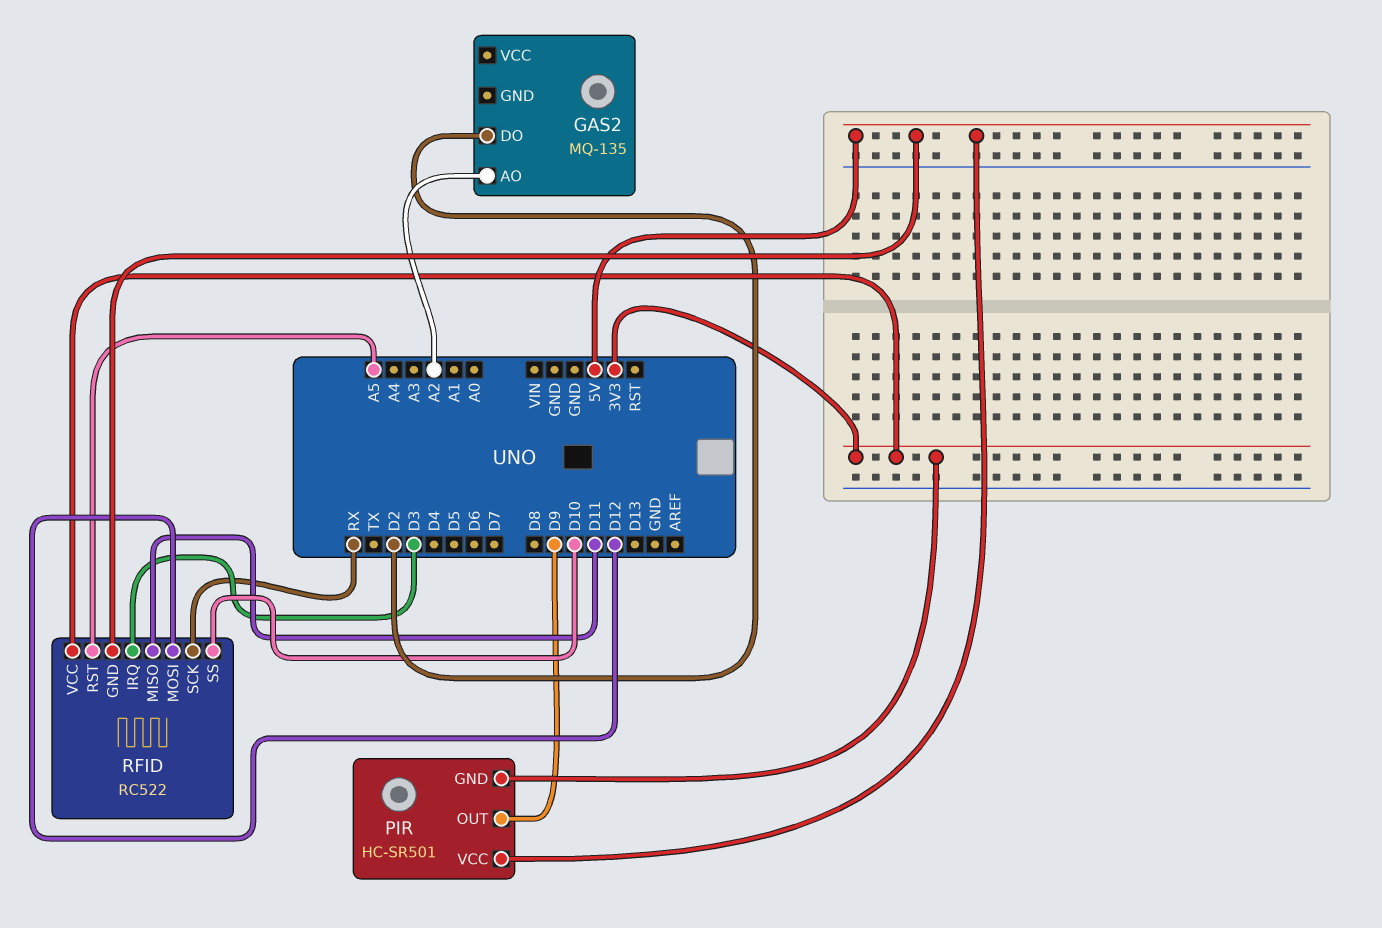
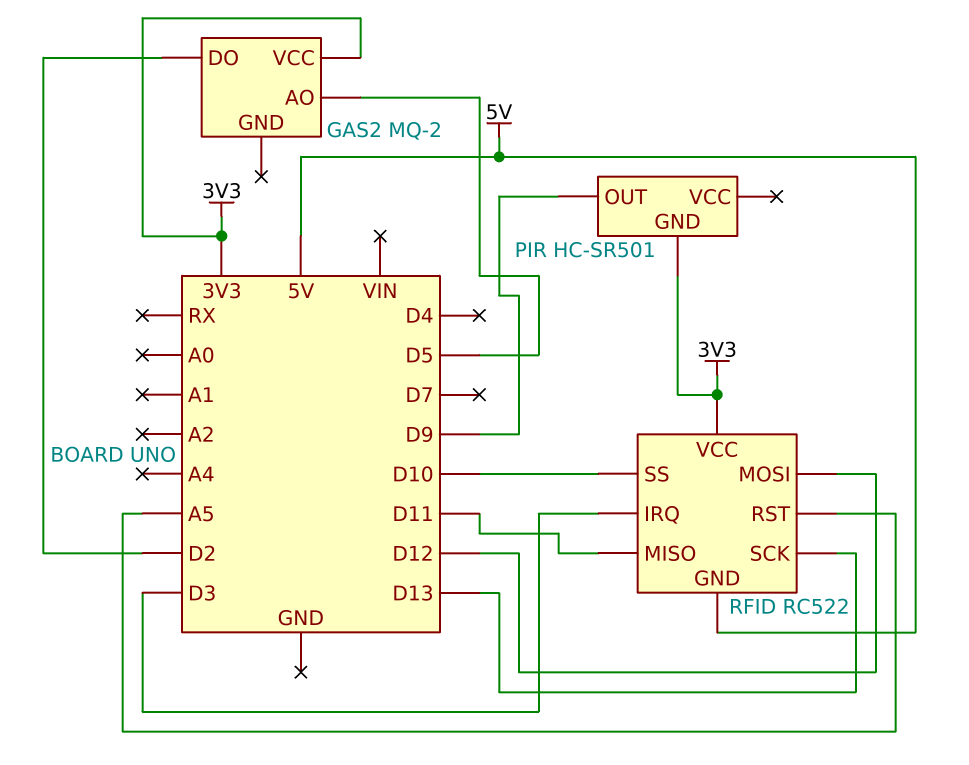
GAS2: MQ-135 -> MQ-2
GAS2 pin AO: A2 -> D5
GAS2 pin VCC: none -> 3V3
PIR pin VCC: 5V -> none
RFID pin SCK: RX -> D13

